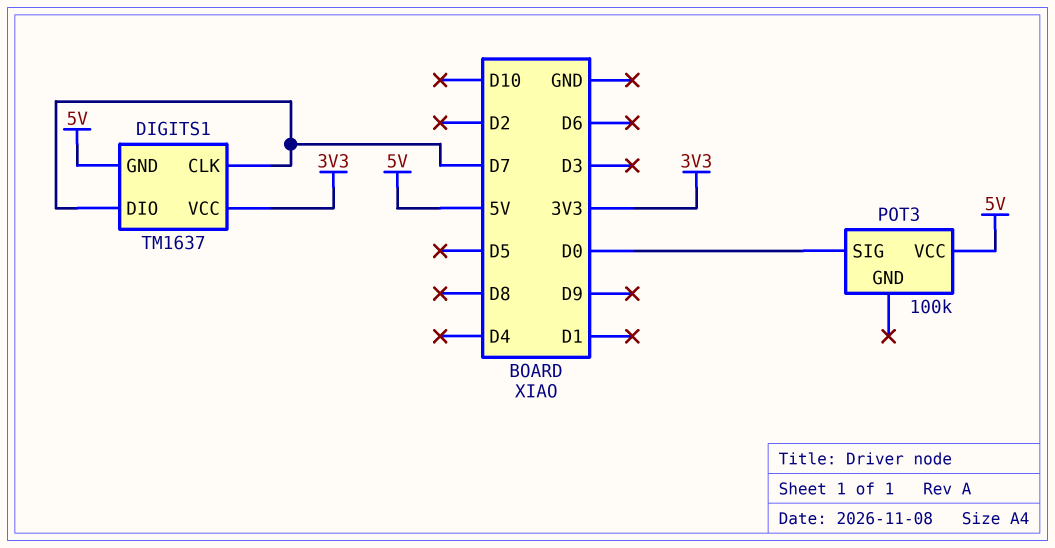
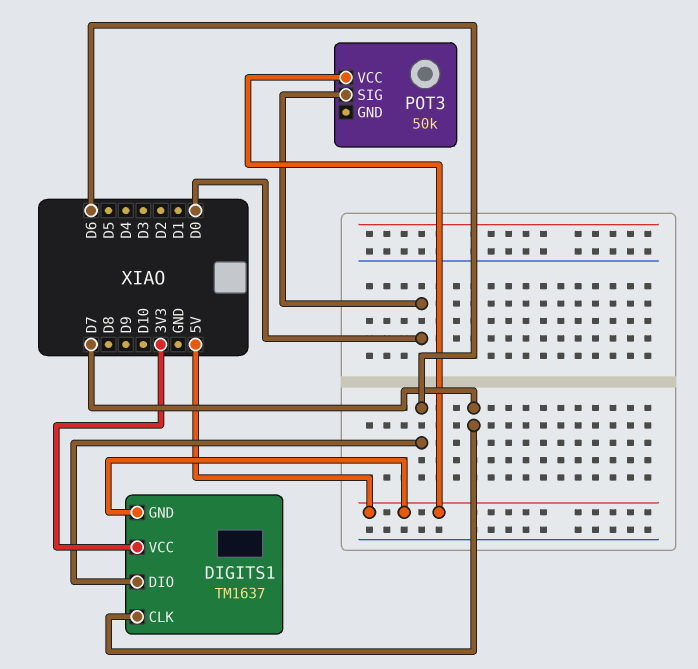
DIGITS1 pin DIO: D7 -> D6
POT3: 100k -> 50k

